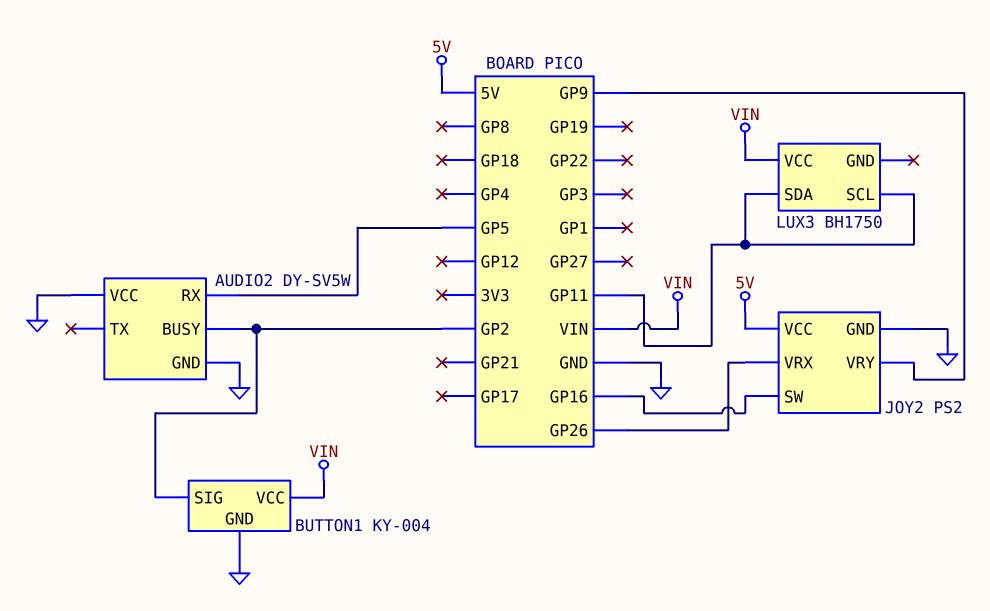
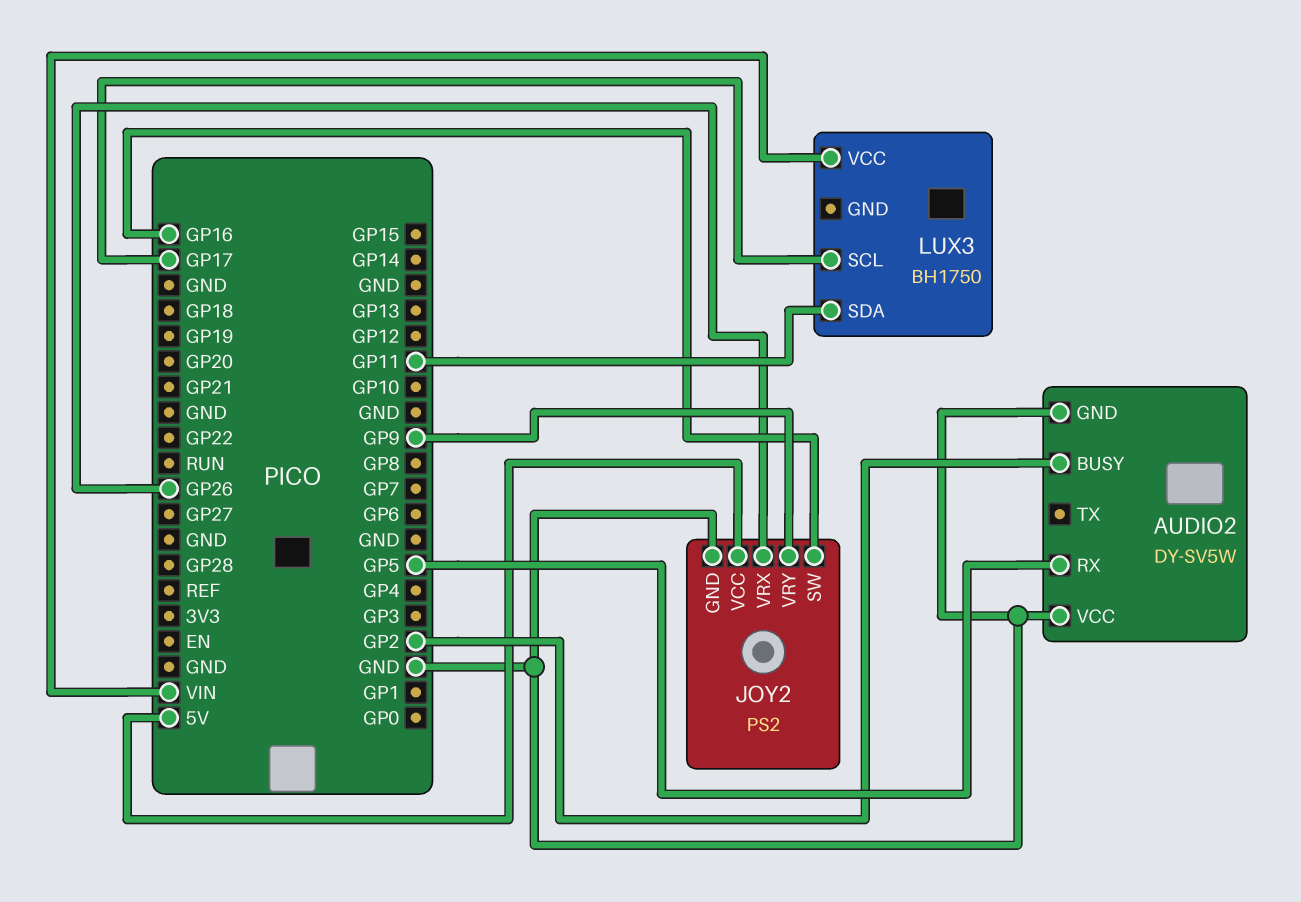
BUTTON1: KY-004 -> none
BUTTON1 pin GND: GND -> none
BUTTON1 pin SIG: GP2 -> none
BUTTON1 pin VCC: VIN -> none
LUX3 pin SCL: GP11 -> GP17

